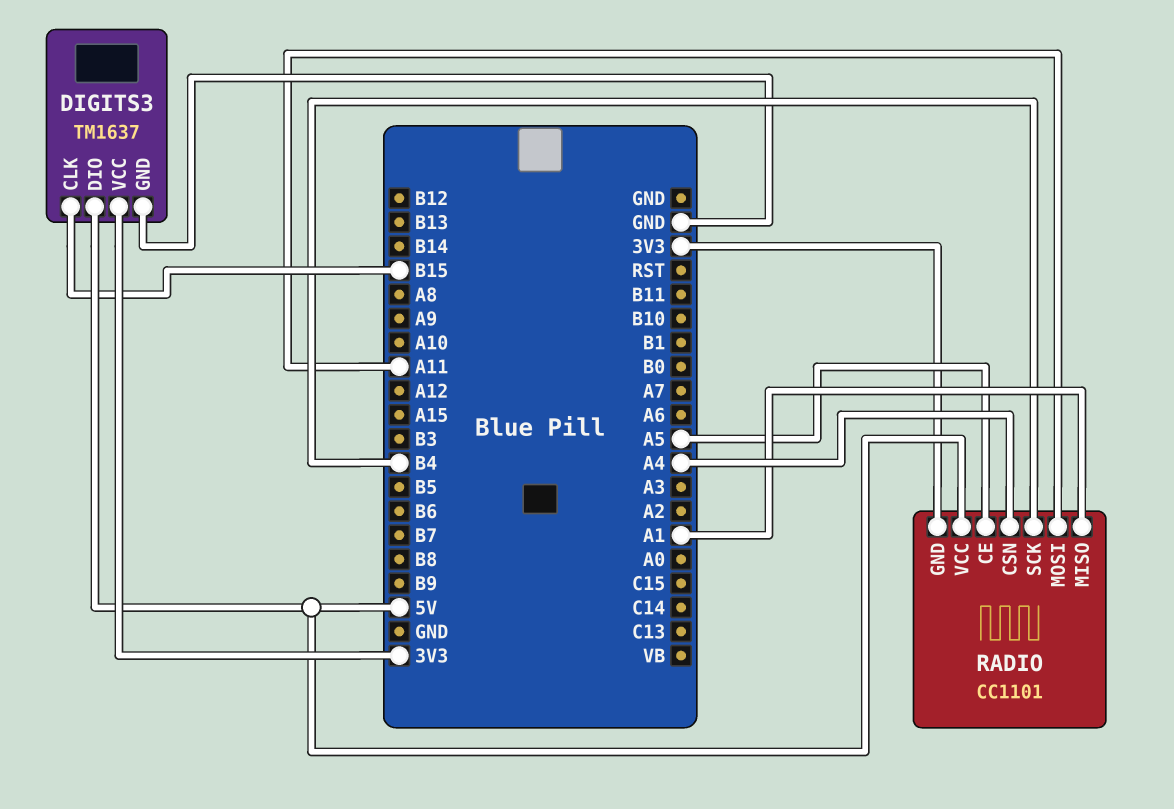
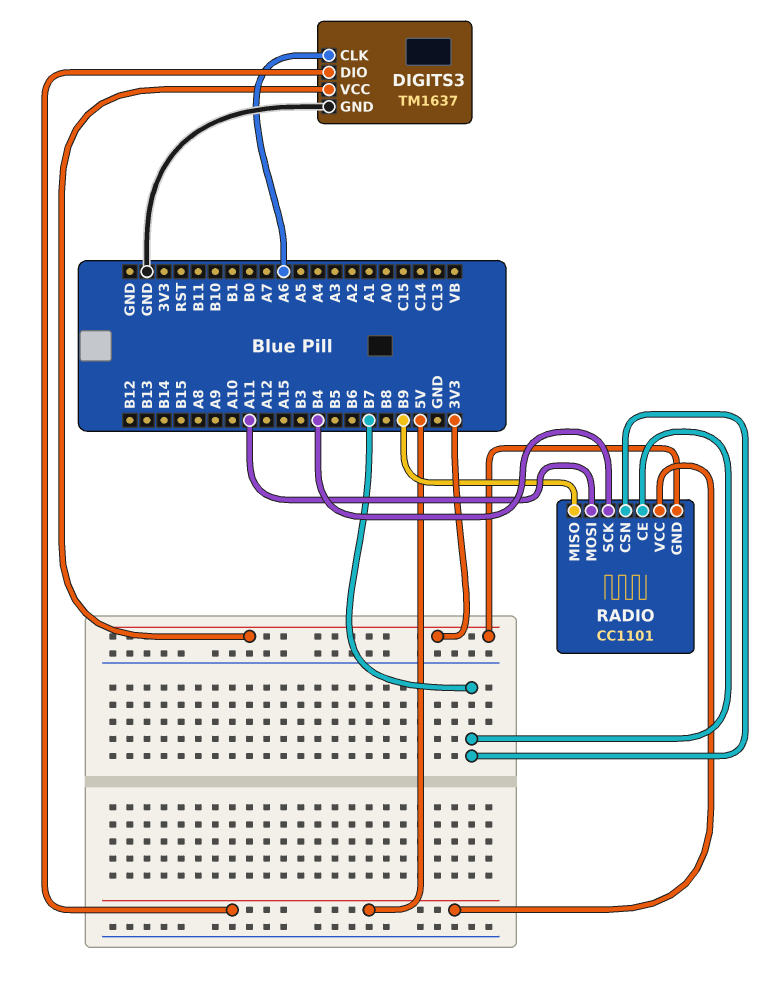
DIGITS3 pin CLK: B15 -> A6
RADIO pin CE: A5 -> B7
RADIO pin CSN: A4 -> B7
RADIO pin MISO: A1 -> B9

